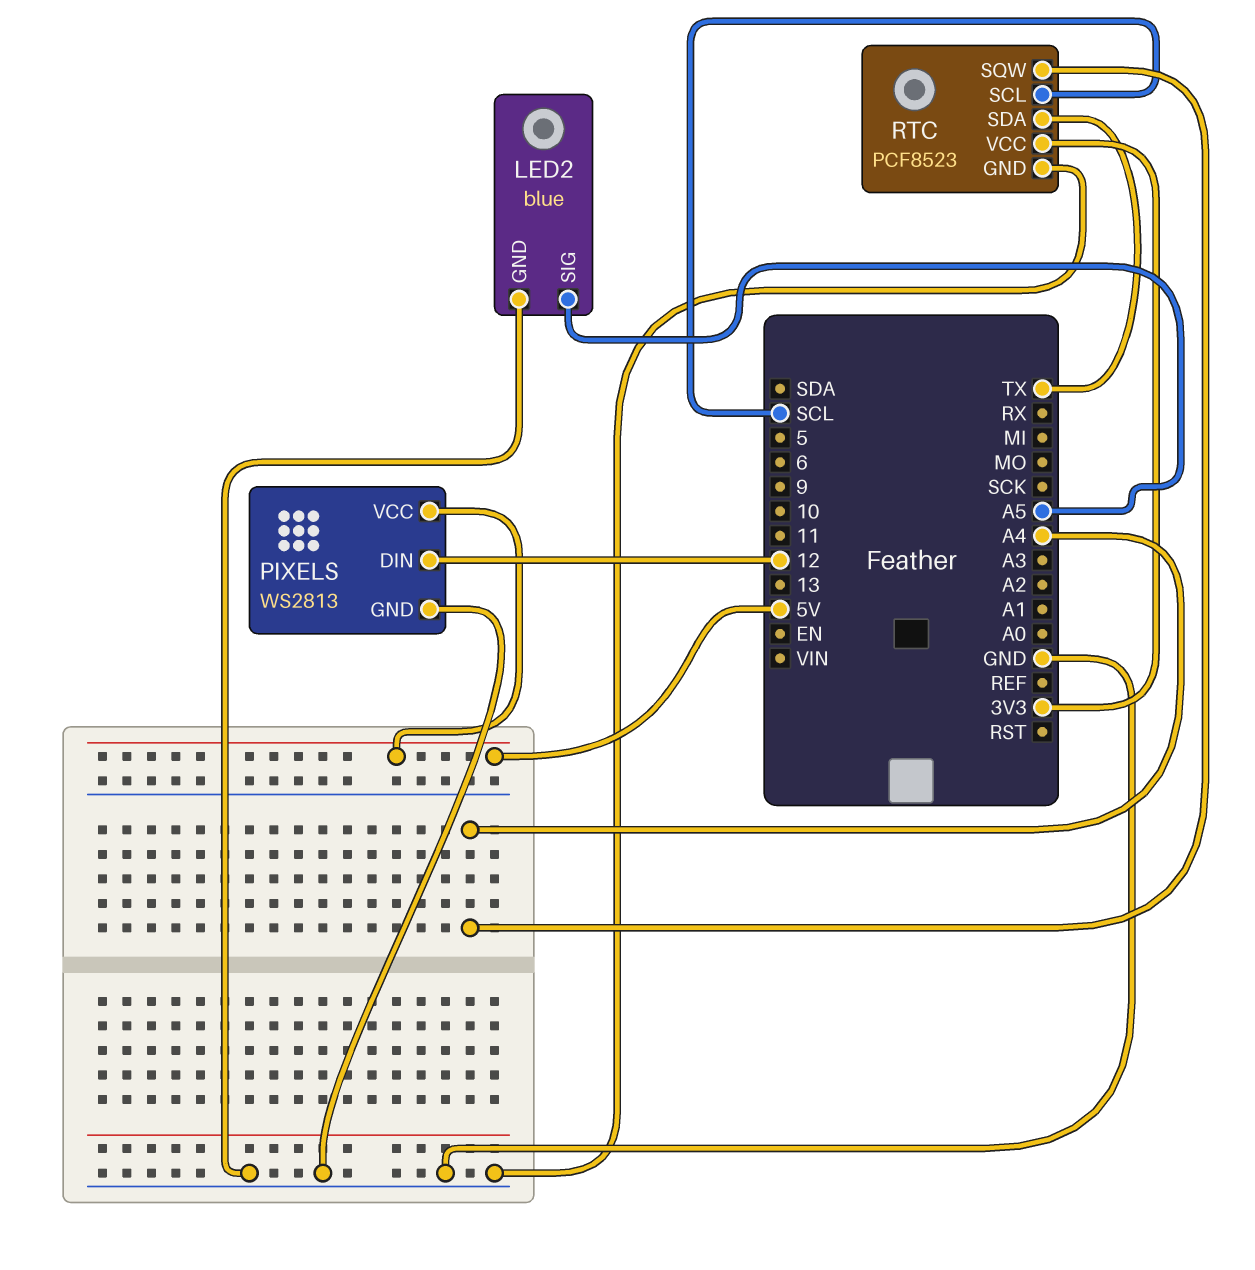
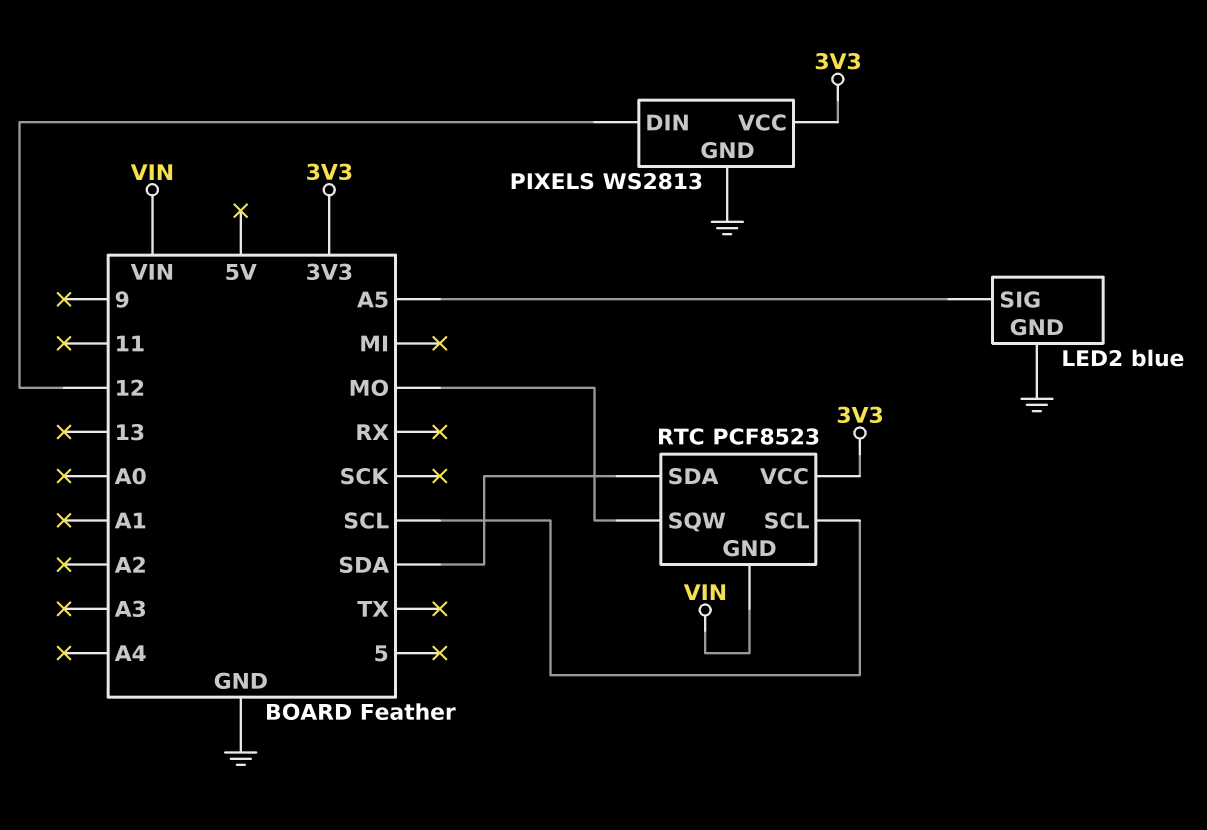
PIXELS pin VCC: 5V -> 3V3
RTC pin GND: GND -> VIN
RTC pin SDA: TX -> SDA
RTC pin SQW: A4 -> MO

